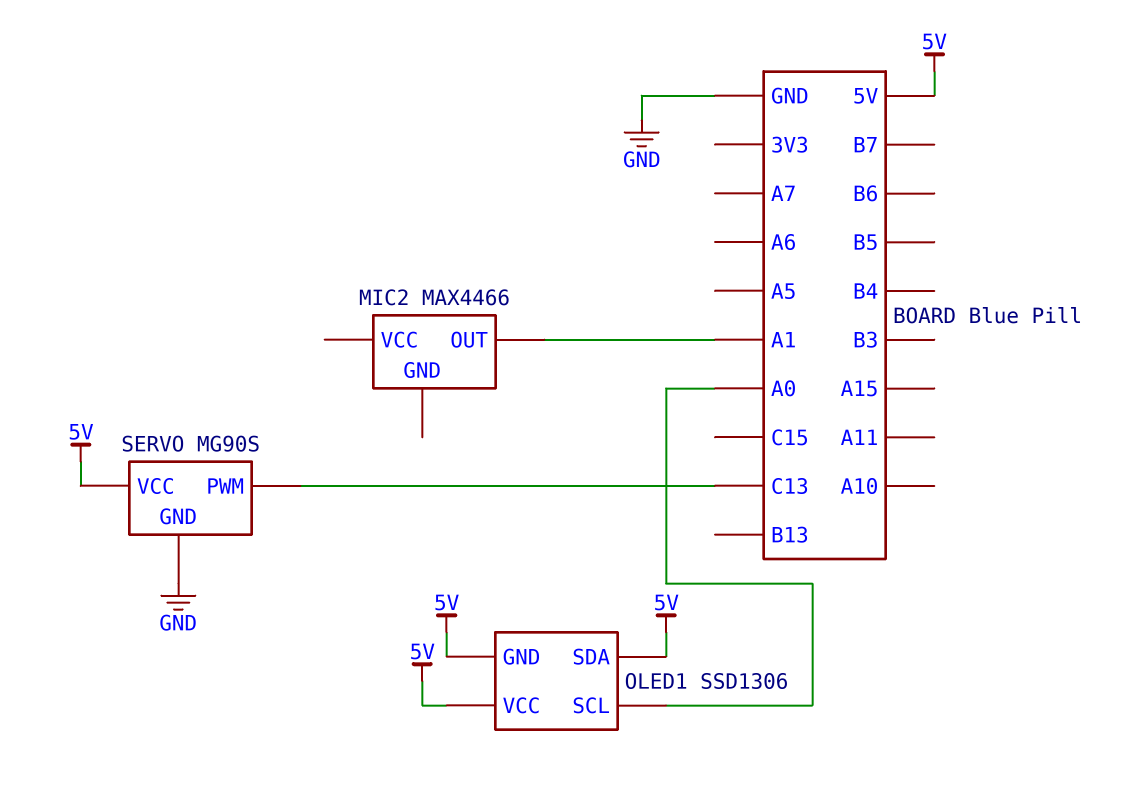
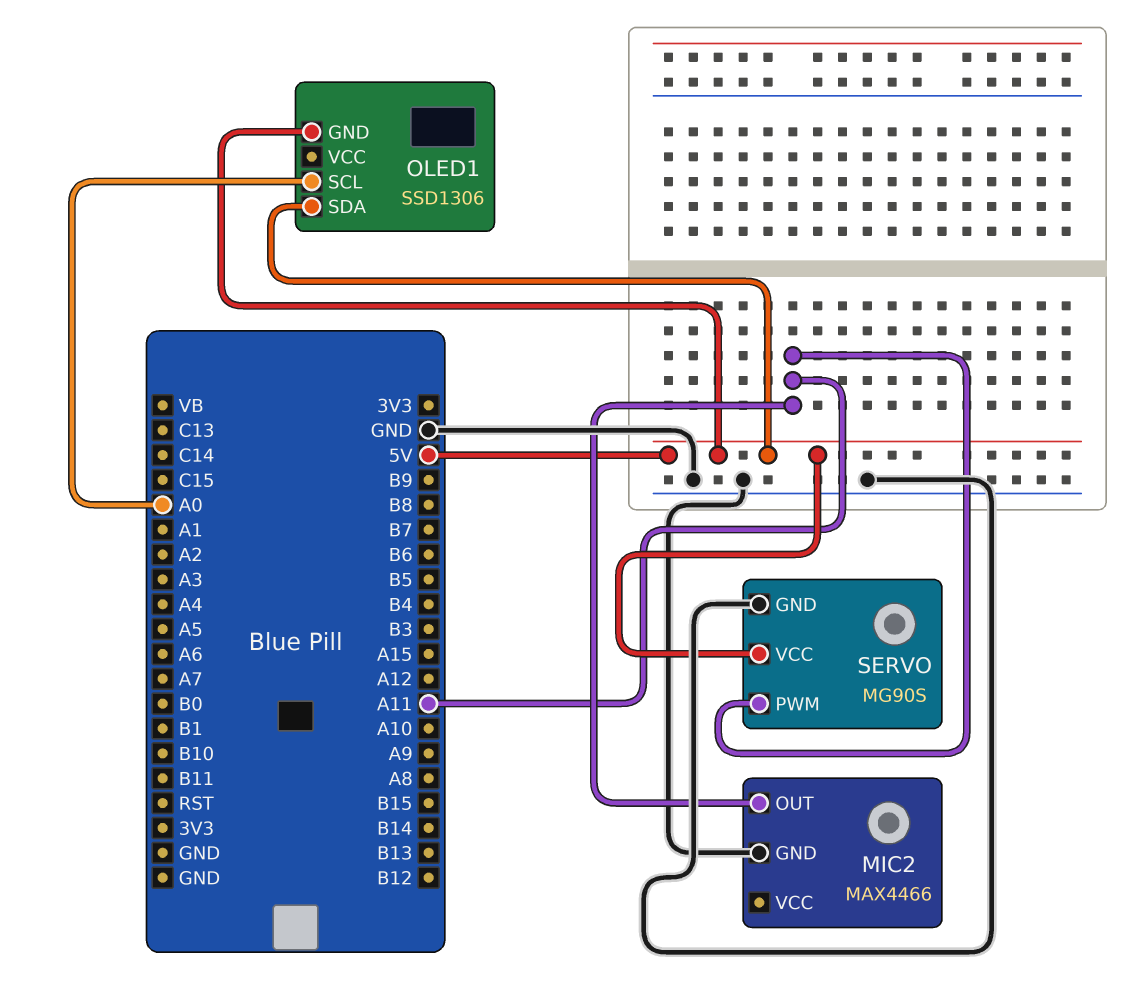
MIC2 pin GND: none -> GND
MIC2 pin OUT: A1 -> A11
OLED1 pin VCC: 5V -> none
SERVO pin PWM: C13 -> A11

